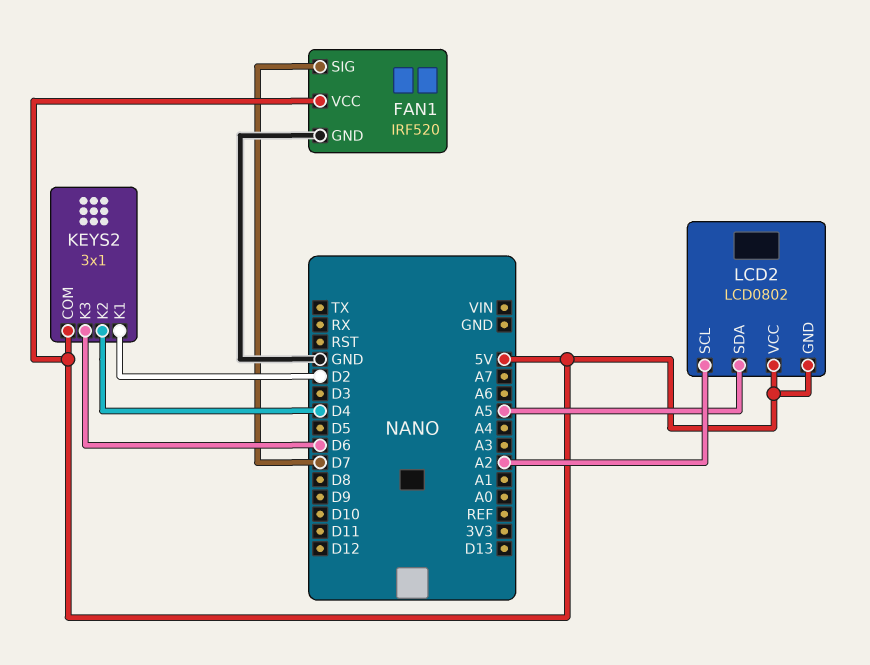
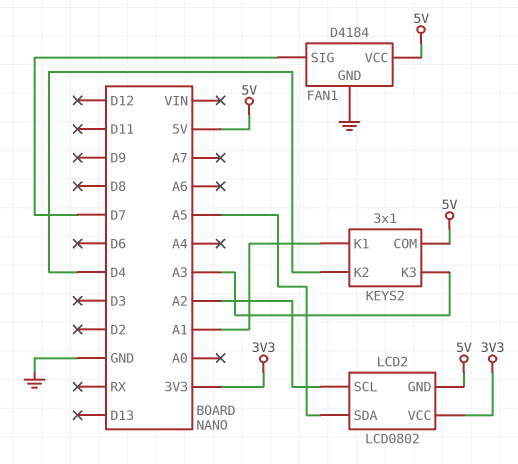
FAN1: IRF520 -> D4184
KEYS2 pin K1: D2 -> A1
KEYS2 pin K3: D6 -> A3
LCD2 pin VCC: 5V -> 3V3

